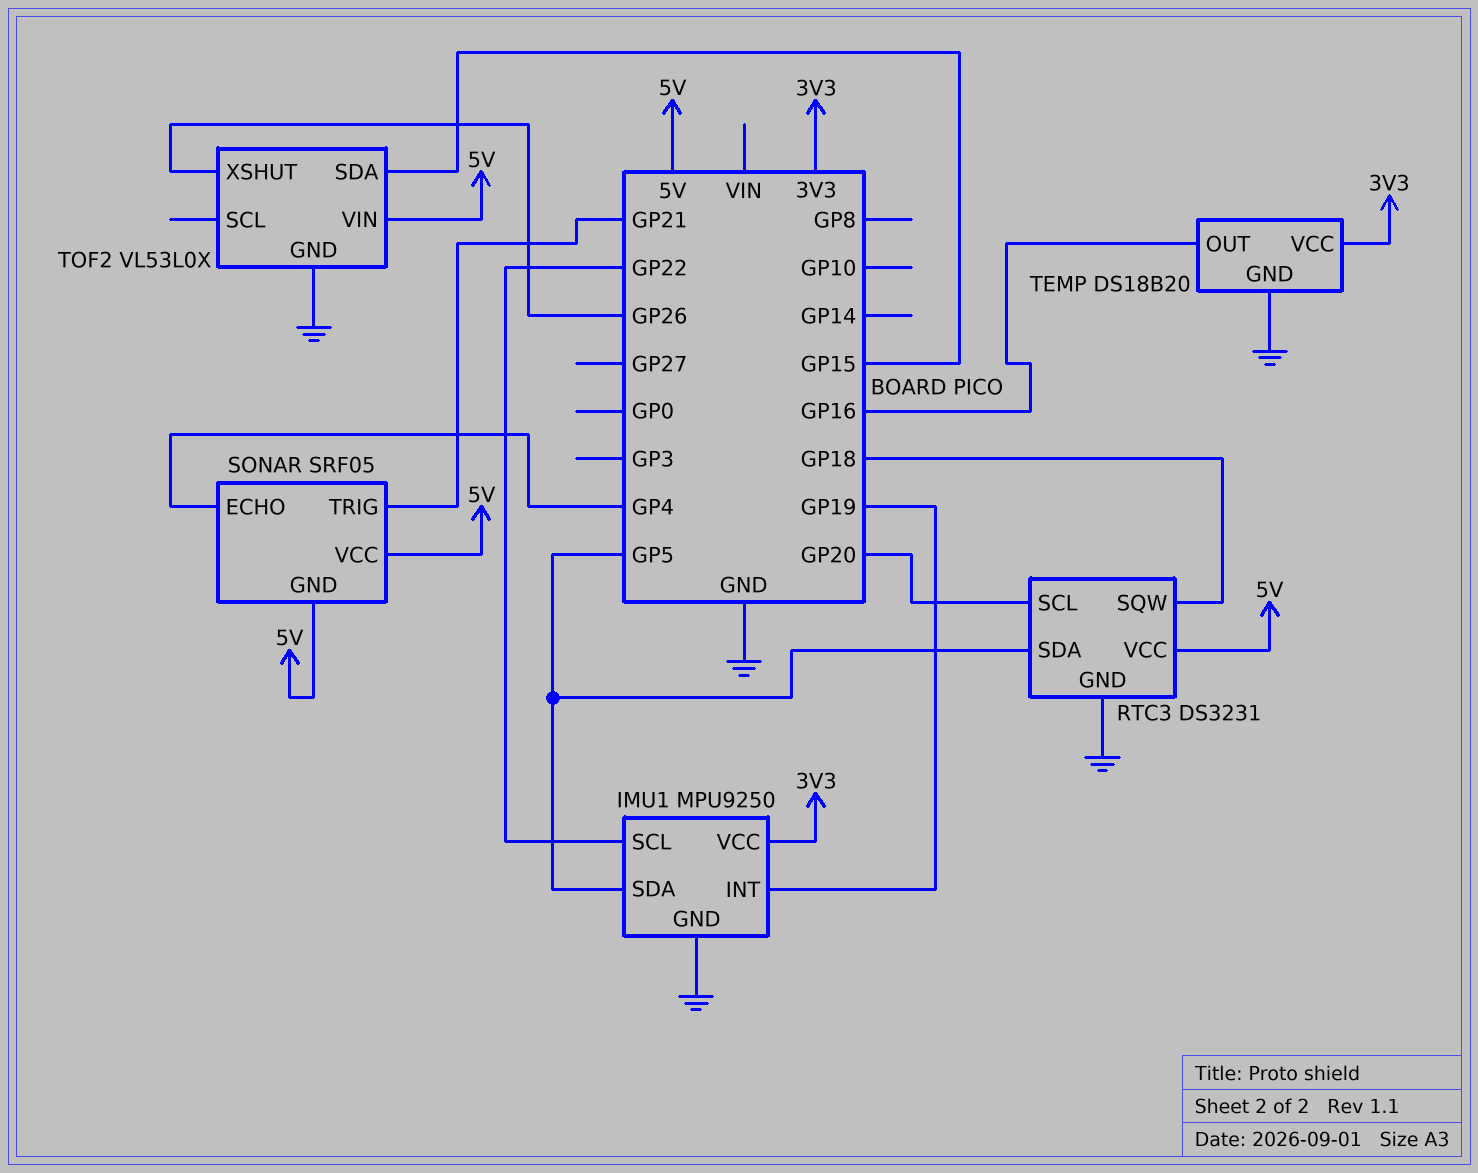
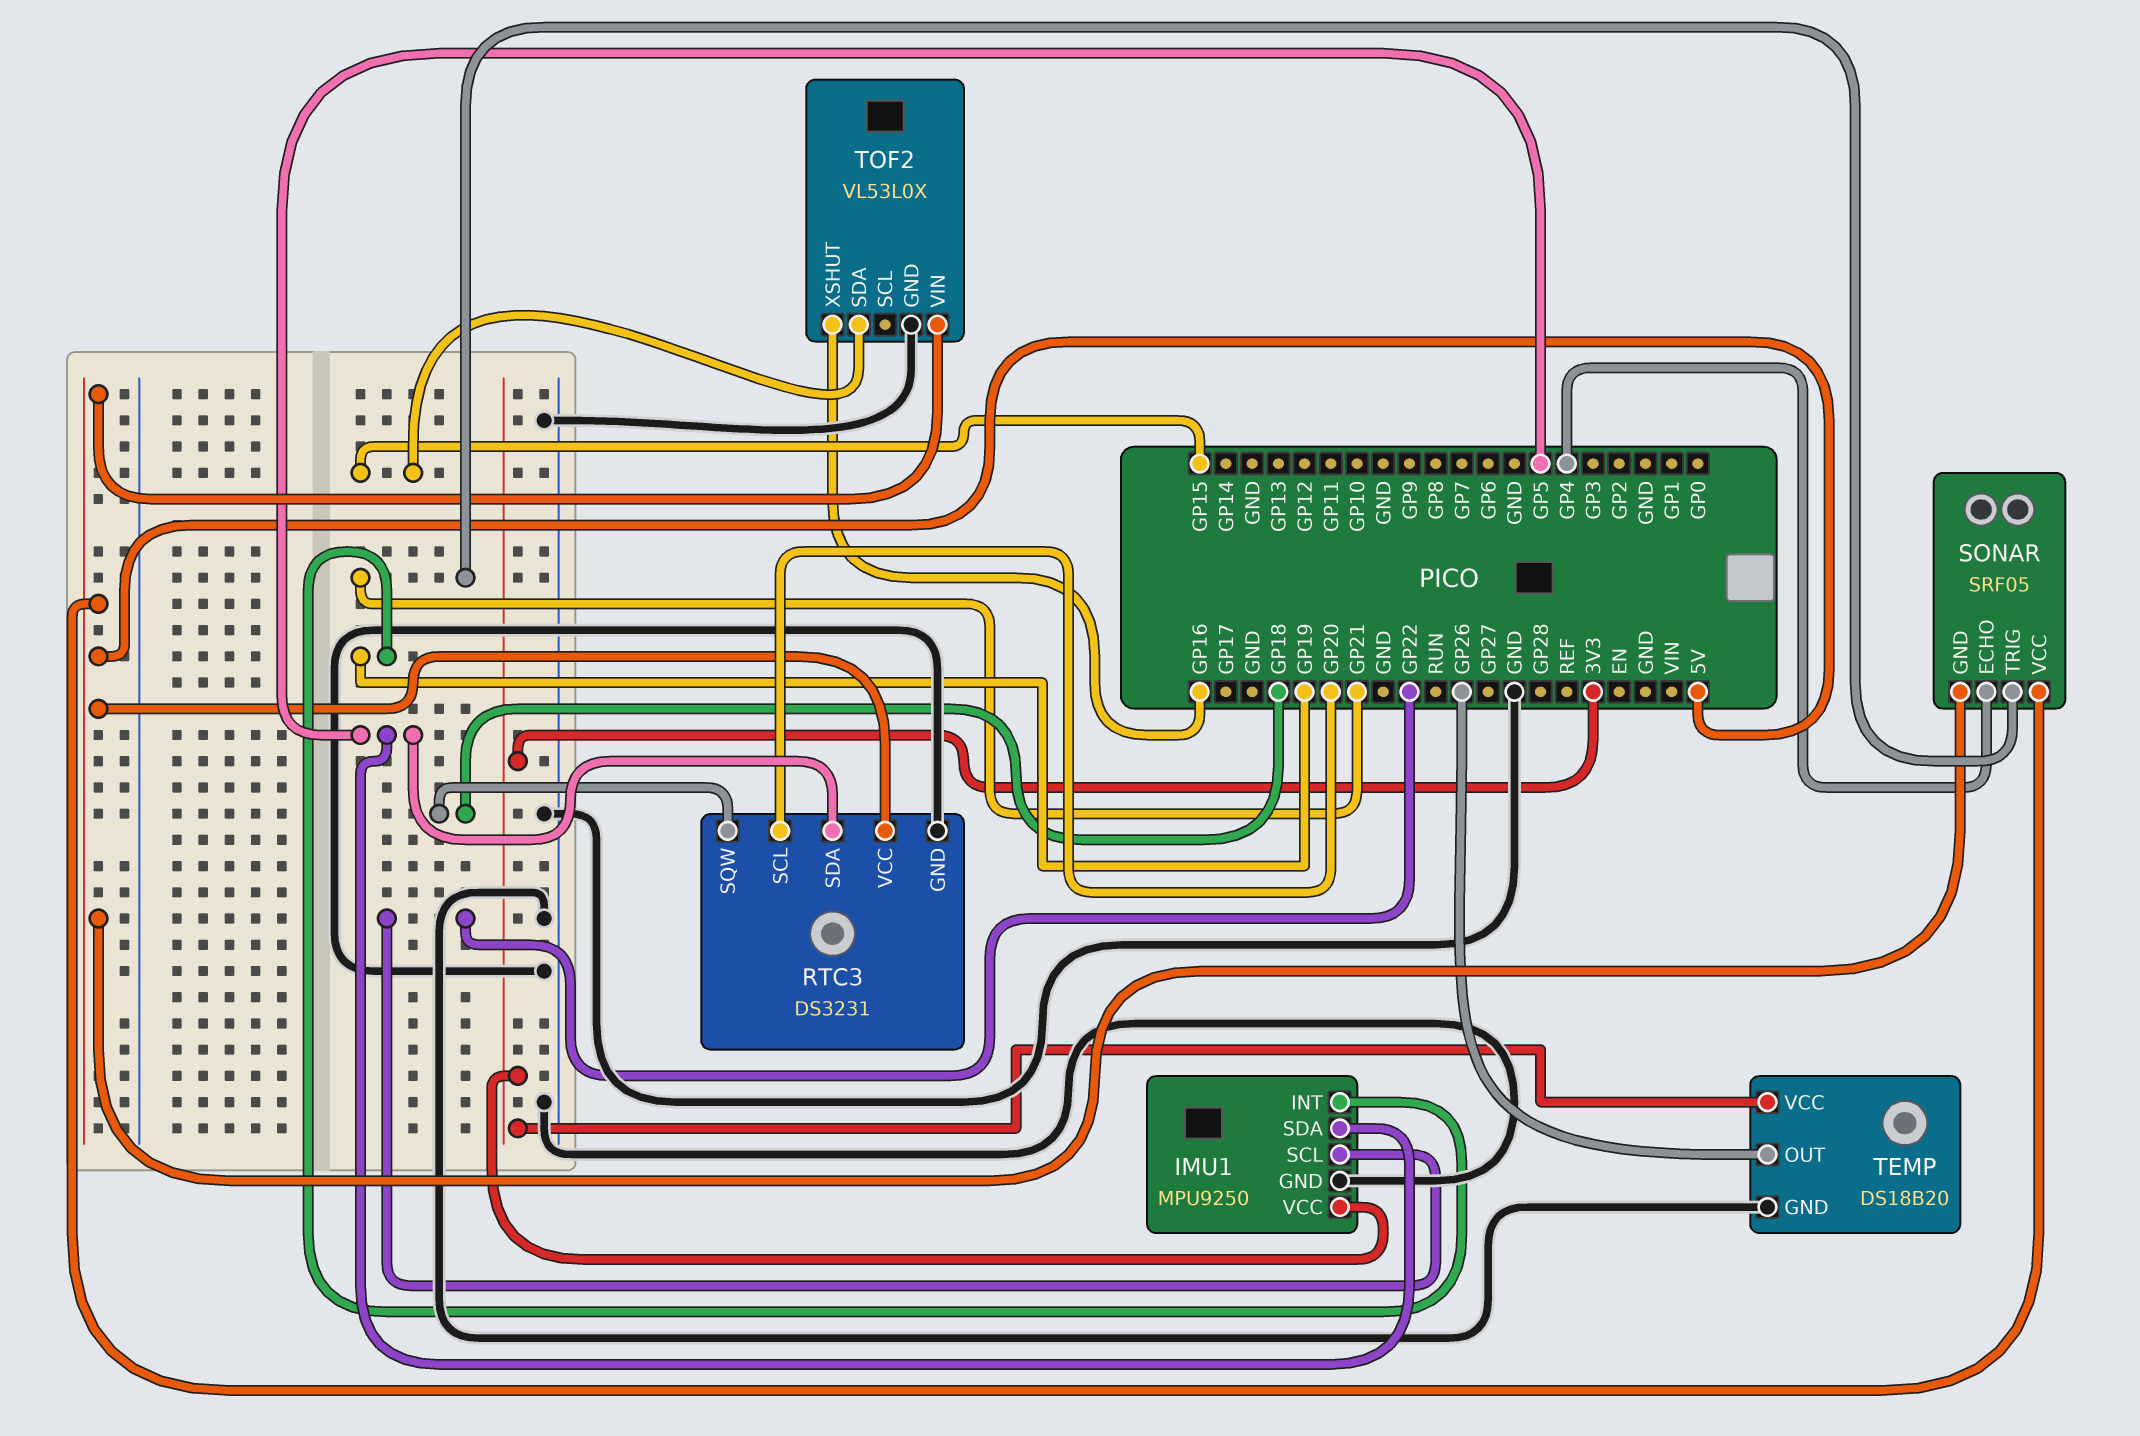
TEMP pin OUT: GP16 -> GP26
TOF2 pin XSHUT: GP26 -> GP16

